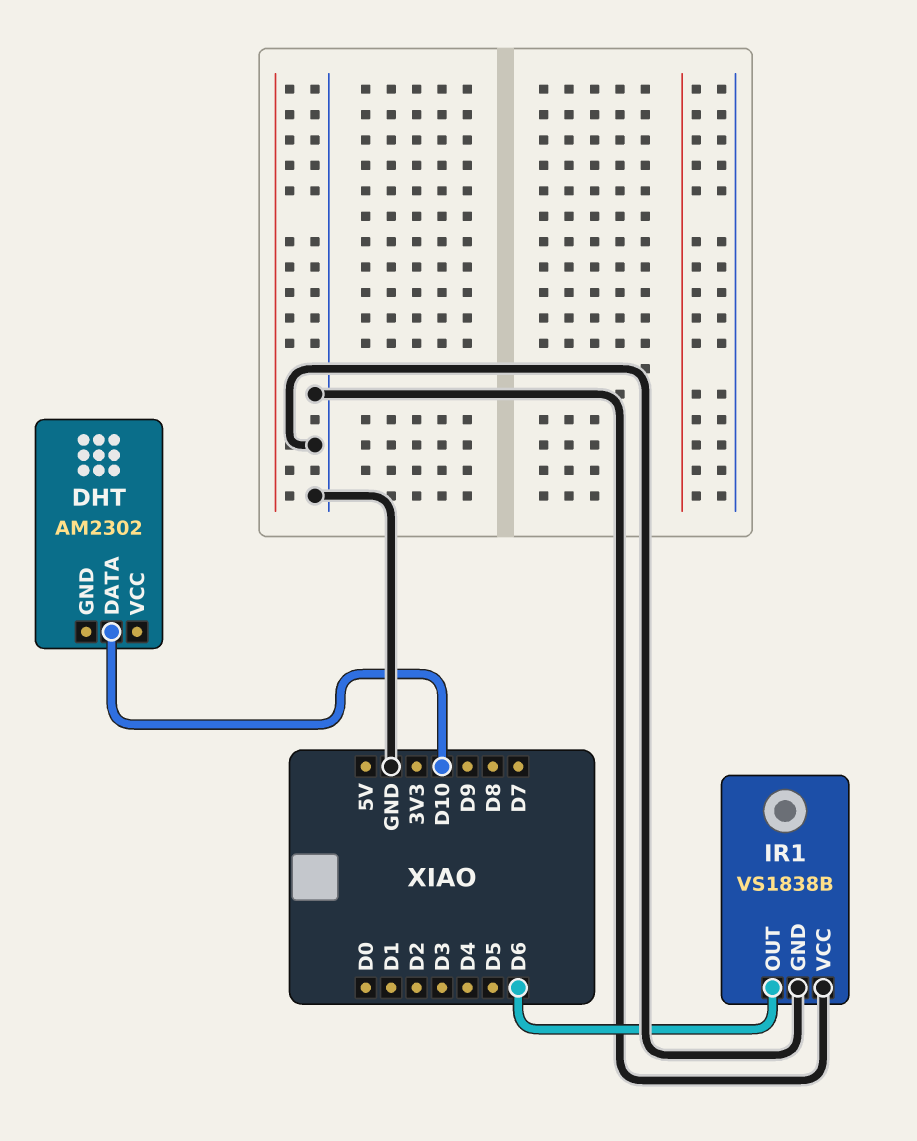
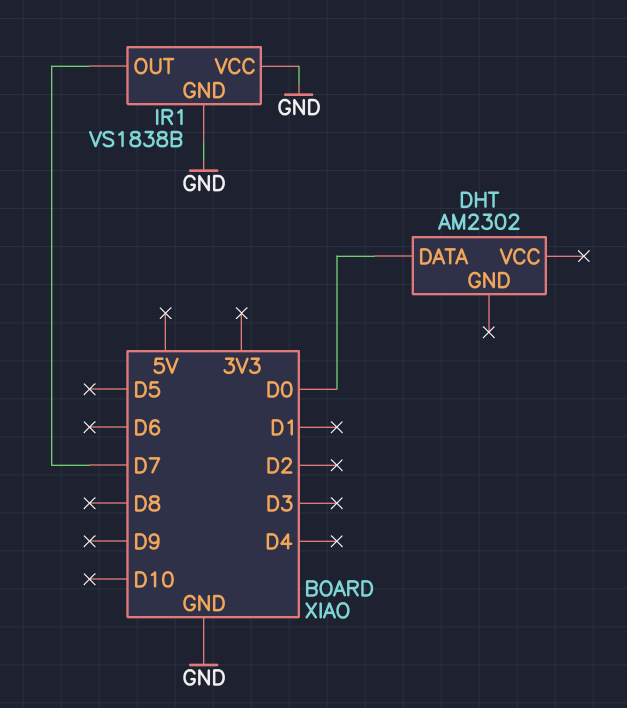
DHT pin DATA: D10 -> D0
IR1 pin OUT: D6 -> D7

